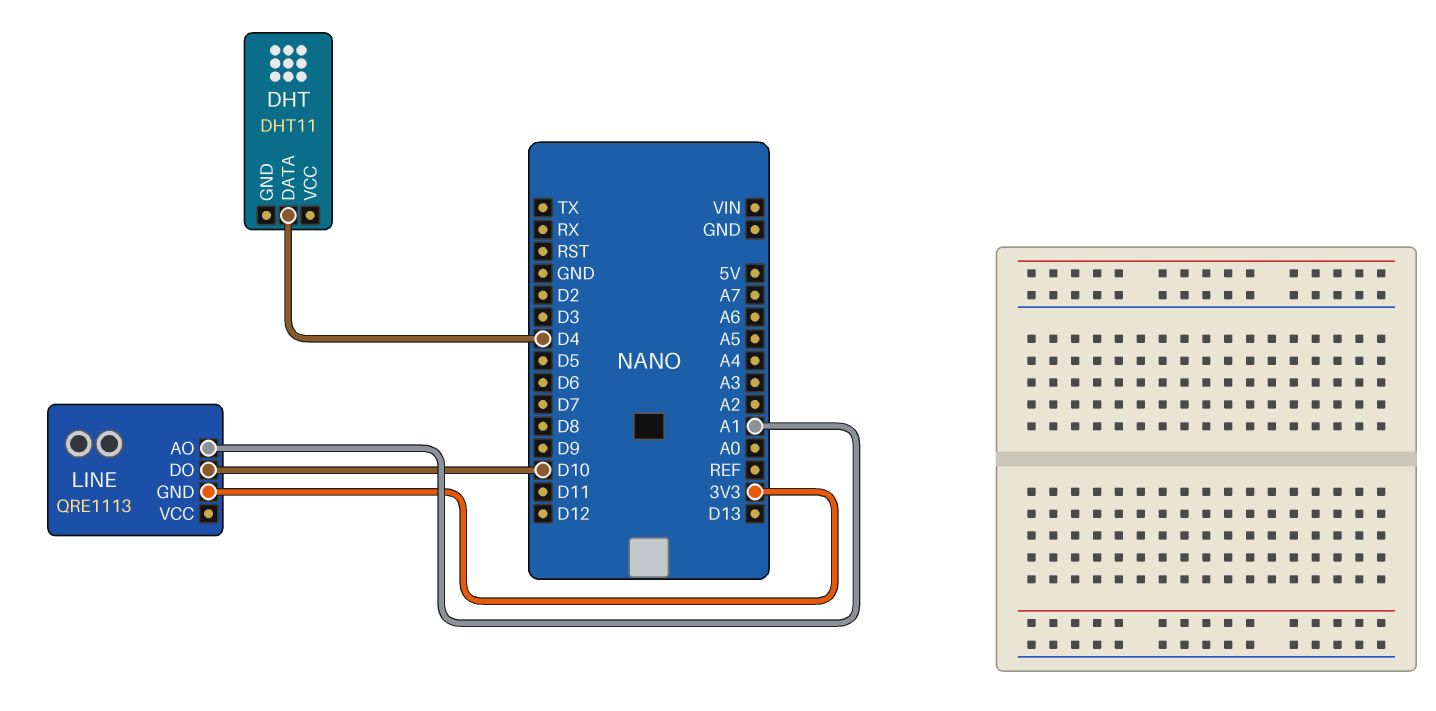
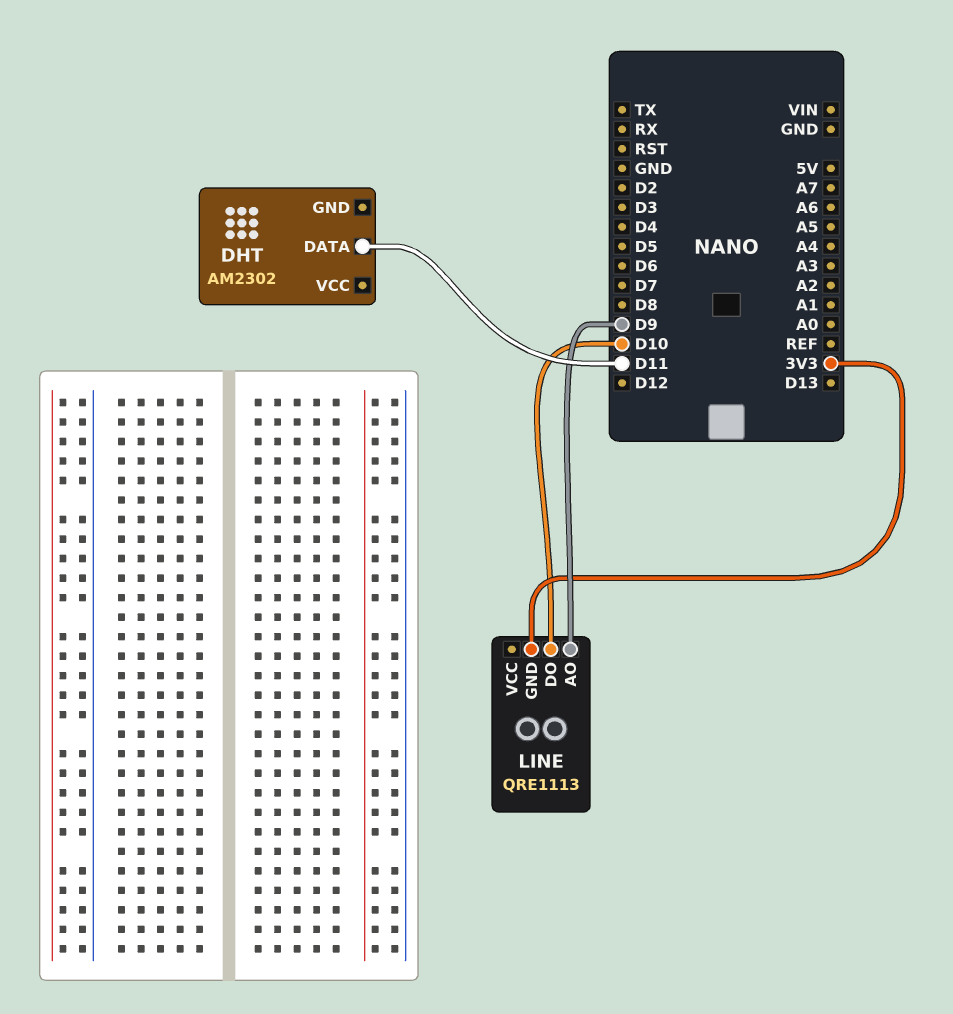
DHT: DHT11 -> AM2302
DHT pin DATA: D4 -> D11
LINE pin AO: A1 -> D9

